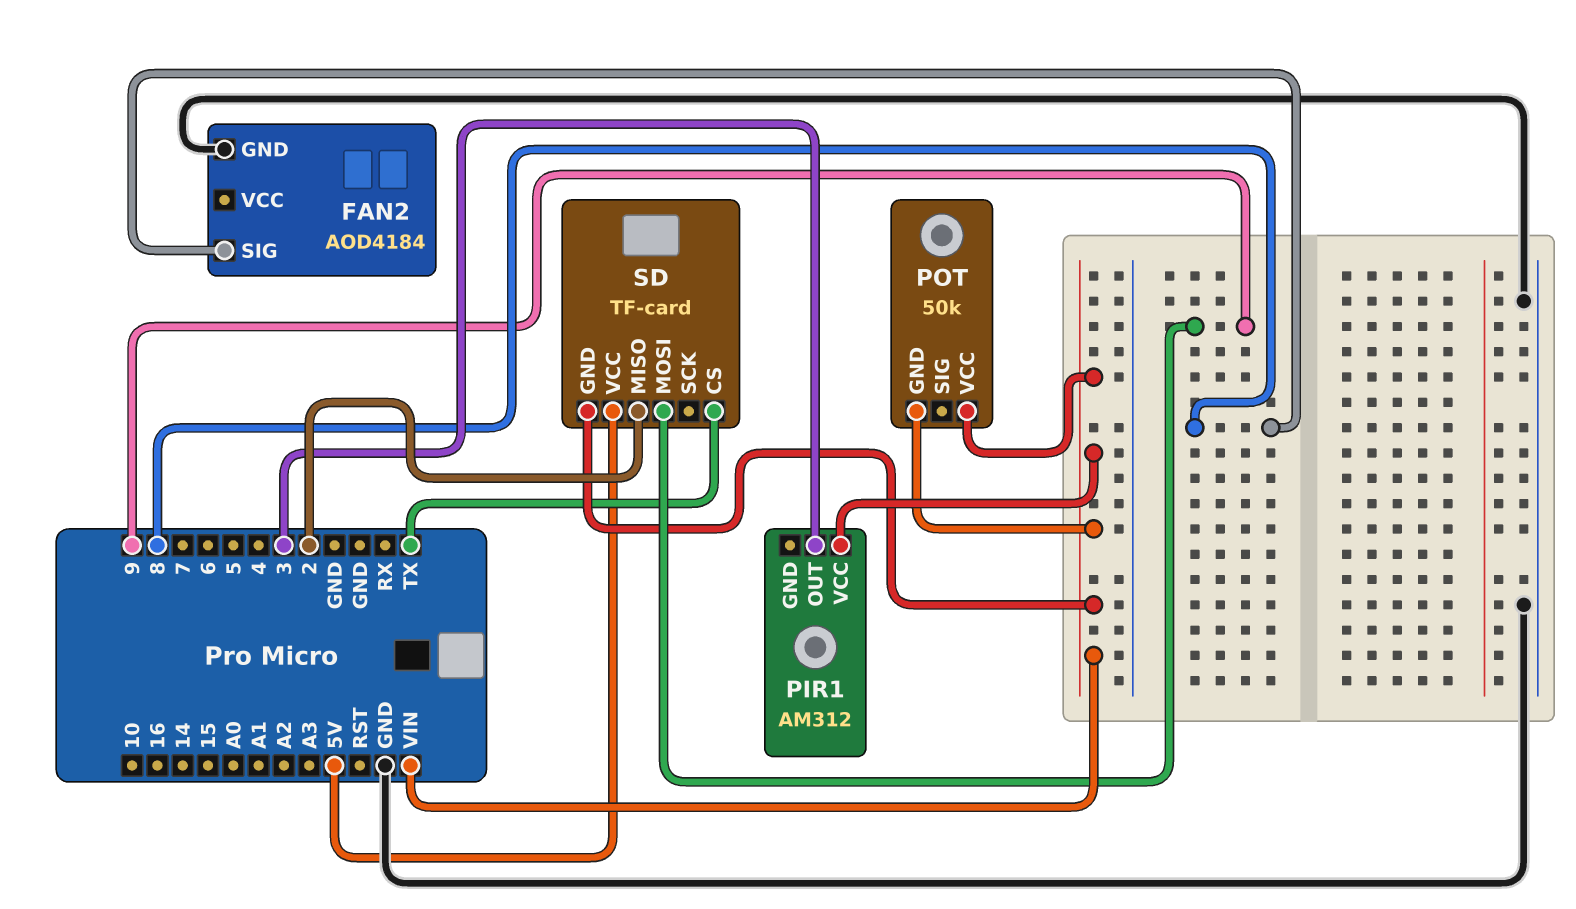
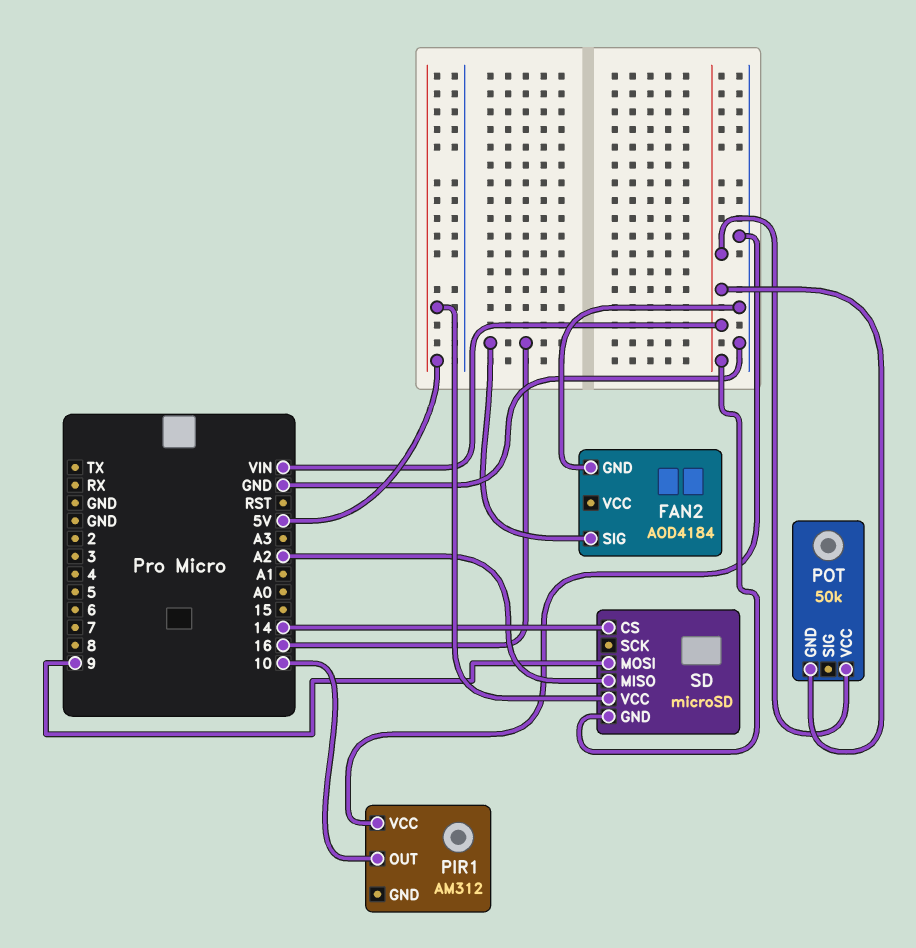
FAN2 pin SIG: 8 -> 16
PIR1 pin OUT: 3 -> 10
PIR1 pin VCC: VIN -> GND
SD: TF-card -> microSD
SD pin CS: TX -> 14
SD pin MISO: 2 -> A2

